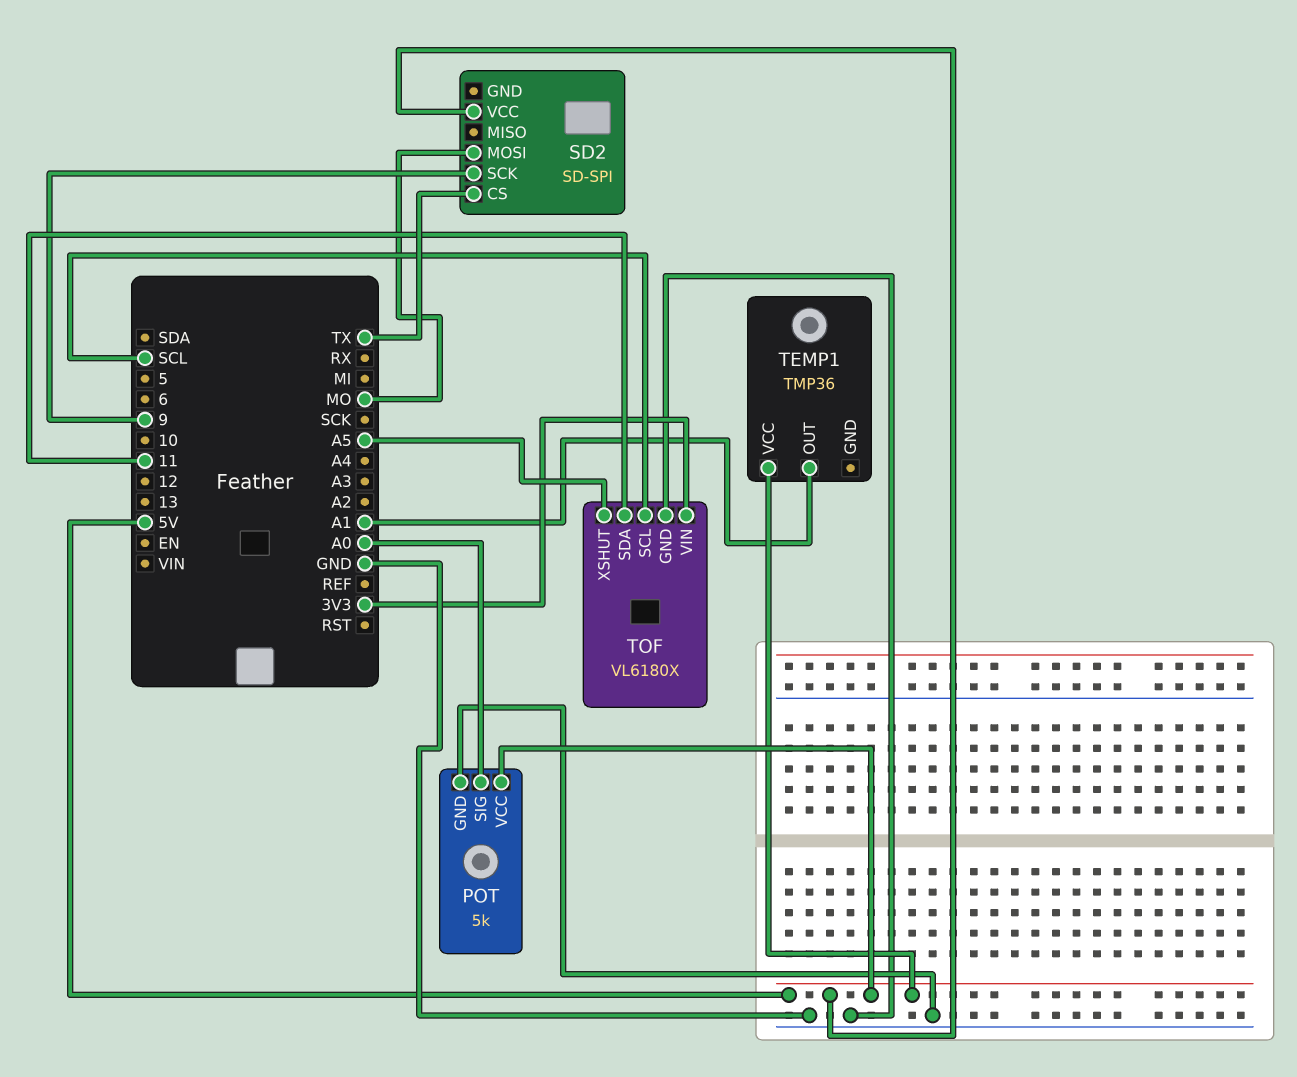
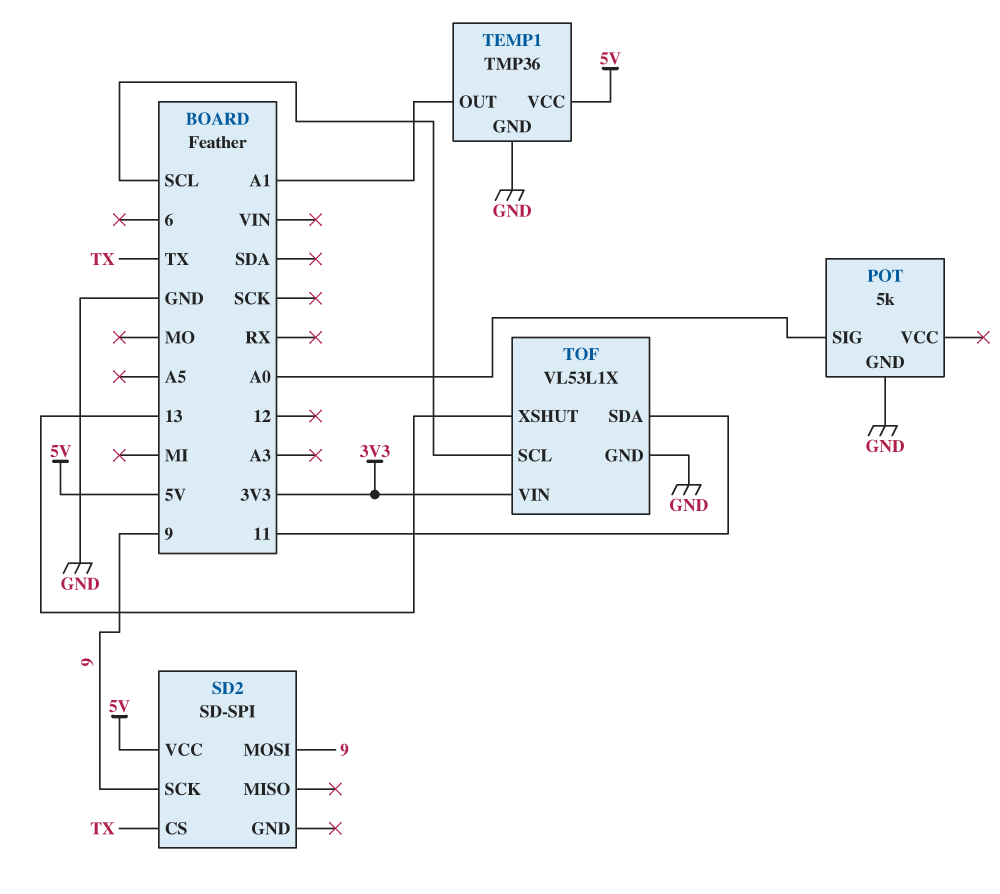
POT pin VCC: 5V -> none
SD2 pin MOSI: MO -> 9
TEMP1 pin GND: none -> GND
TOF: VL6180X -> VL53L1X
TOF pin XSHUT: A5 -> 13

